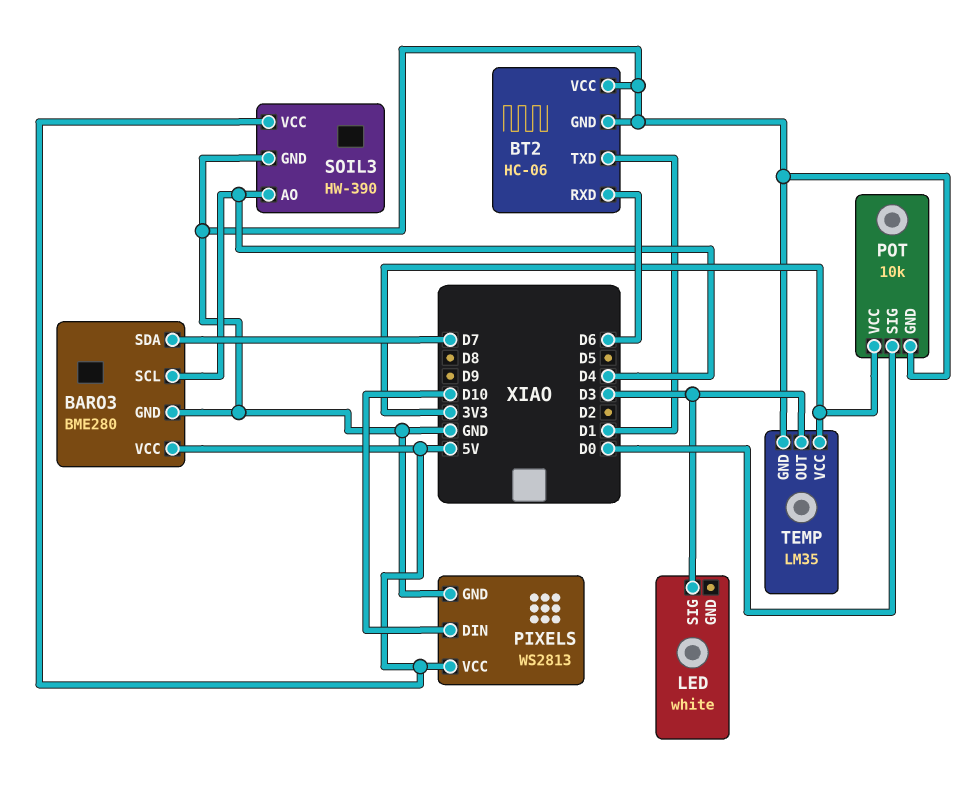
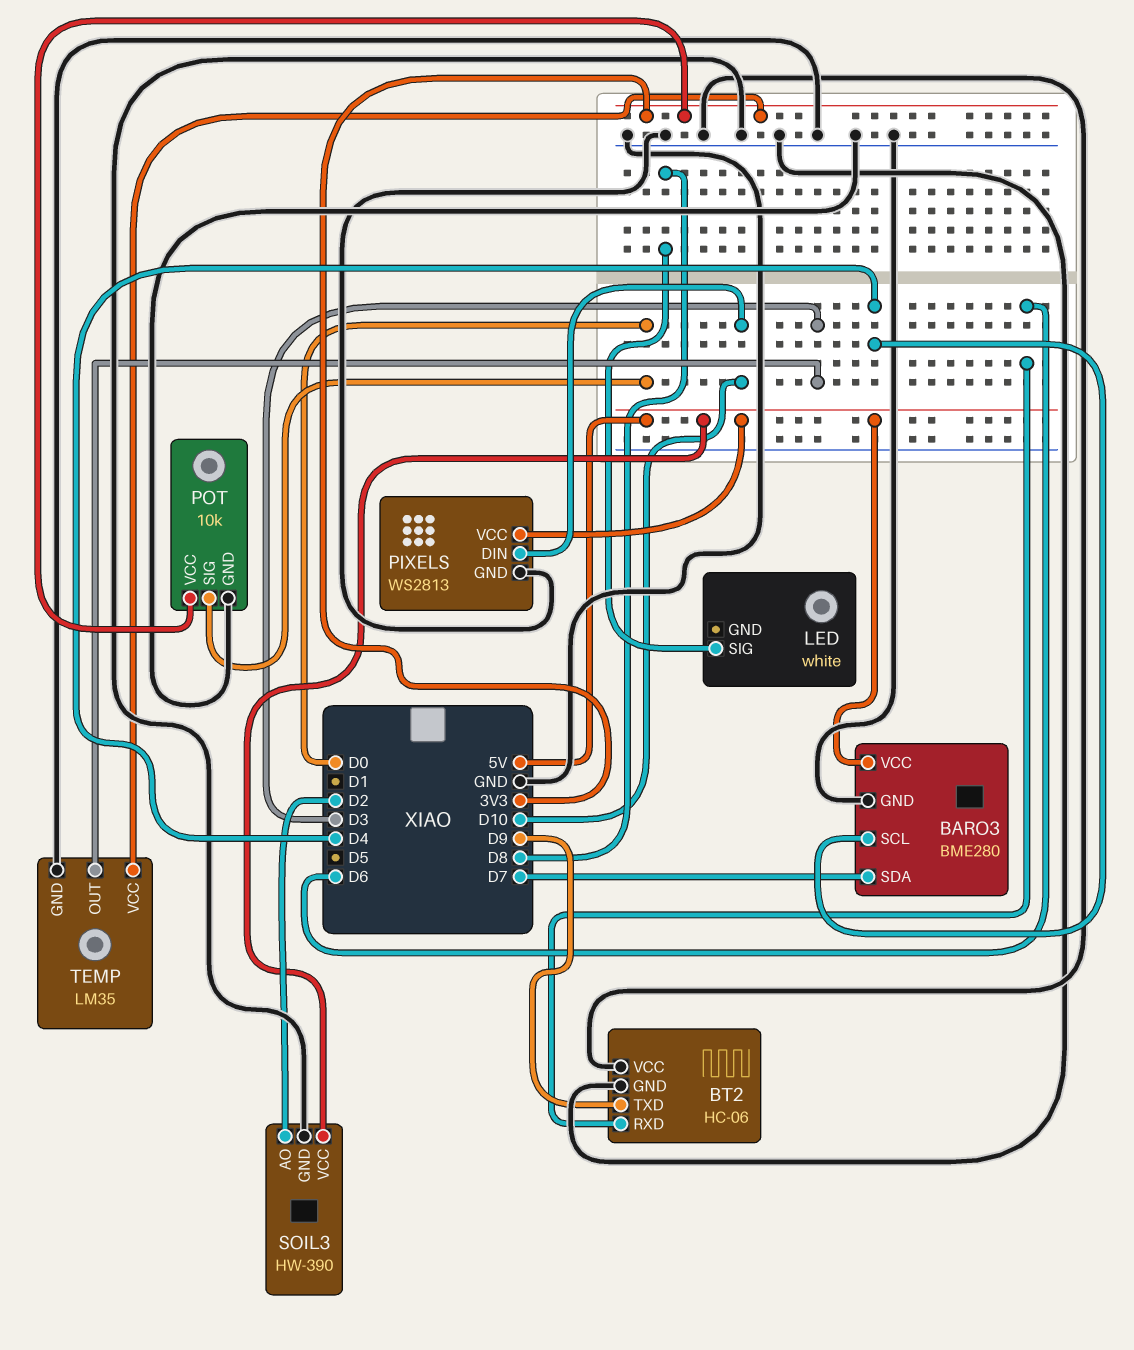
BT2 pin TXD: D1 -> D9
LED pin SIG: D3 -> D8
SOIL3 pin AO: D4 -> D2

